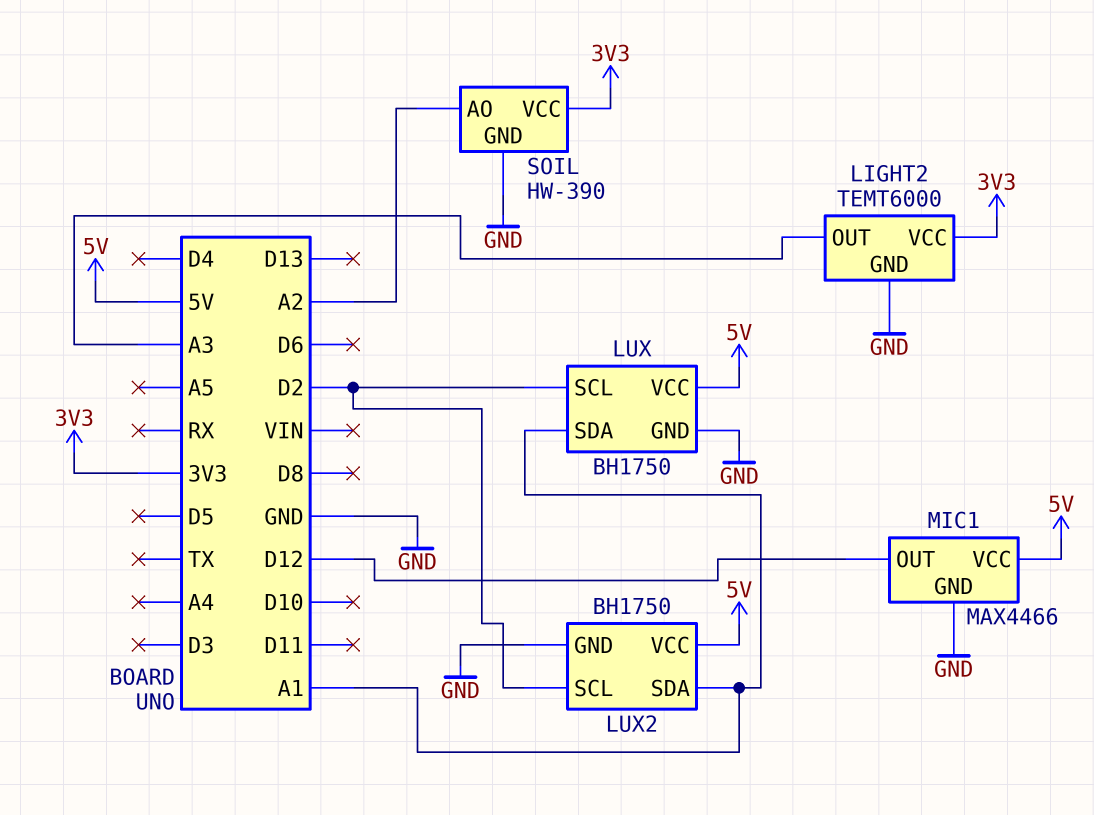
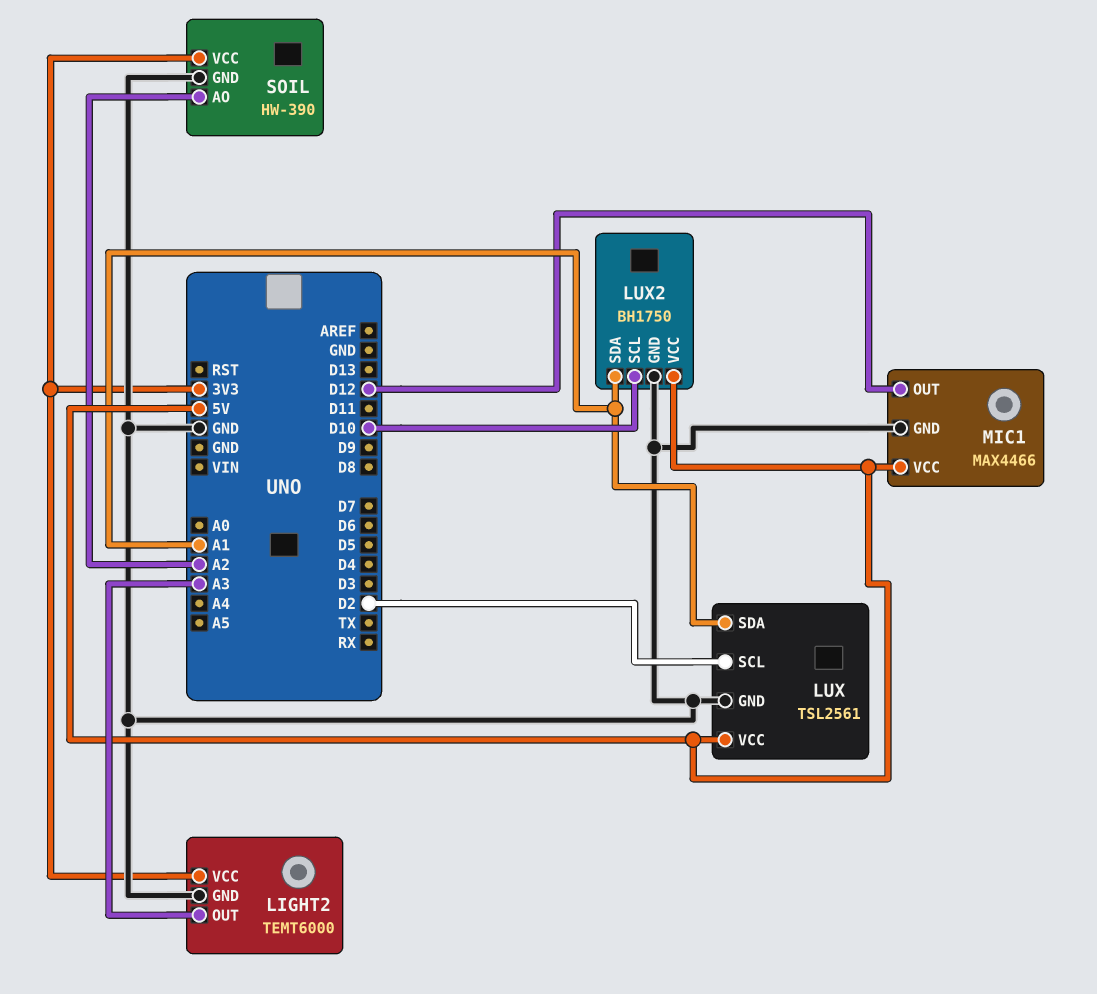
LUX: BH1750 -> TSL2561
LUX2 pin SCL: D2 -> D10

